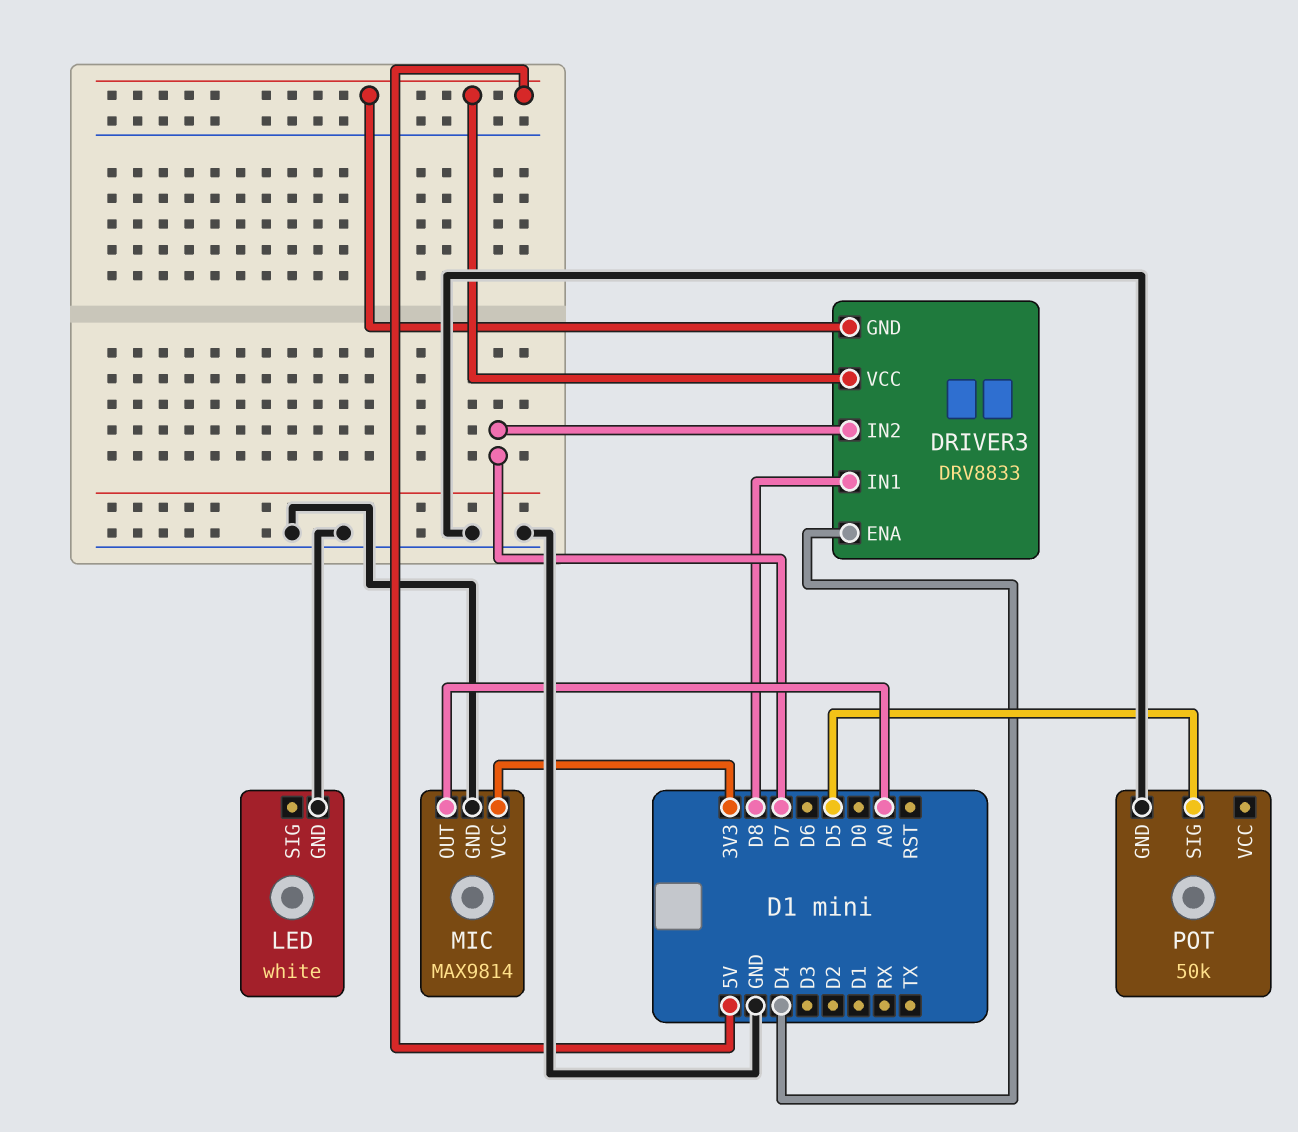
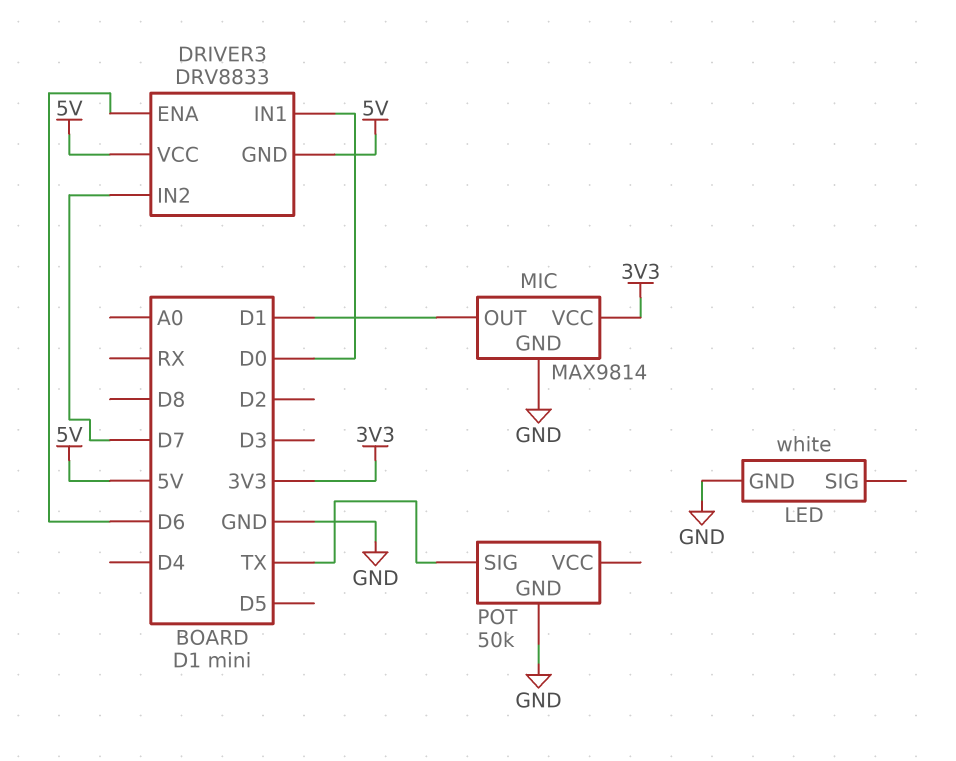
DRIVER3 pin ENA: D4 -> D6
DRIVER3 pin IN1: D8 -> D0
MIC pin OUT: A0 -> D1
POT pin SIG: D5 -> TX

